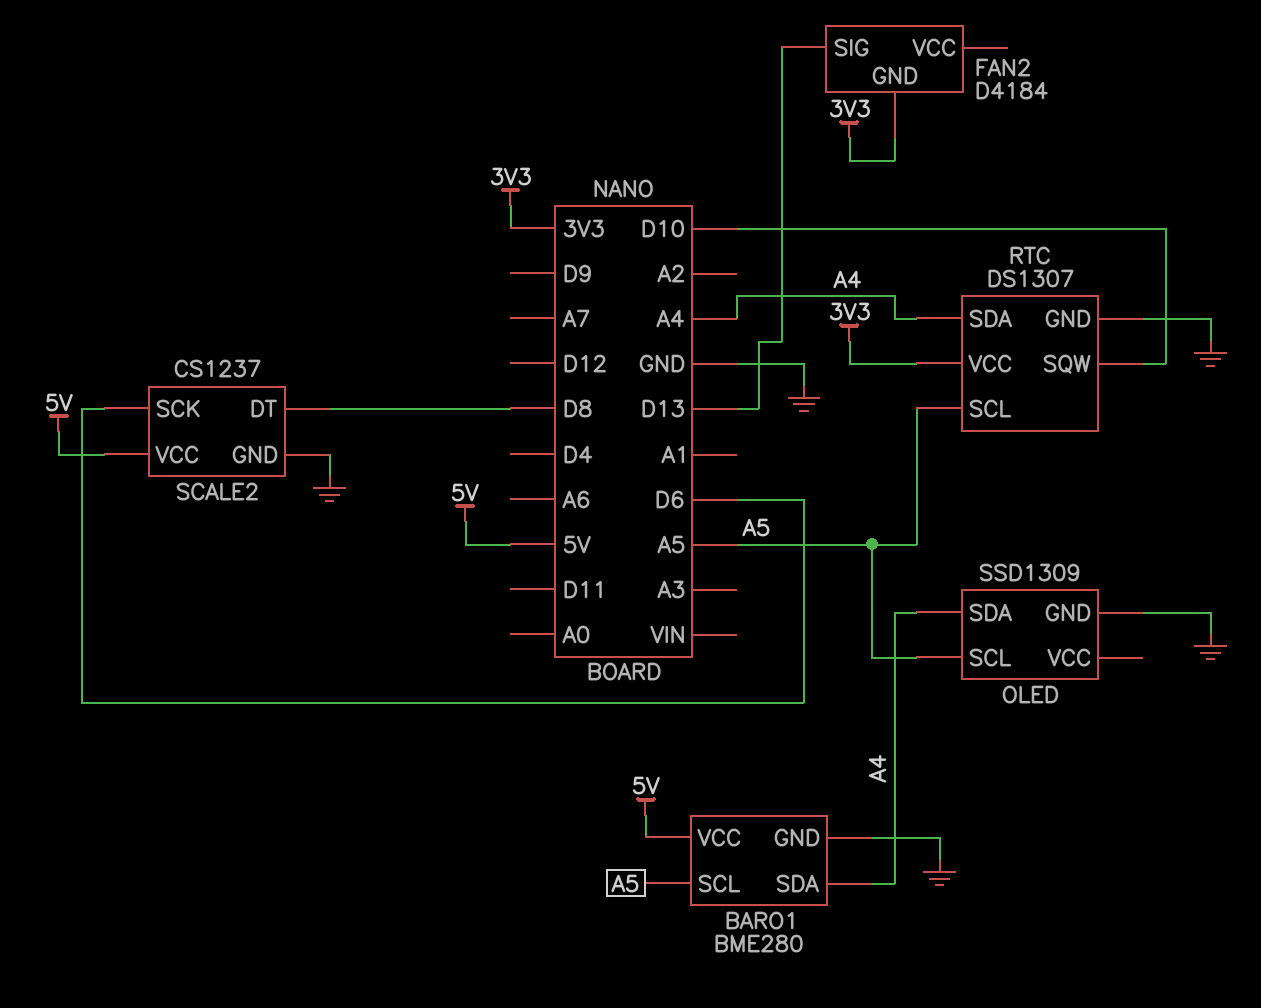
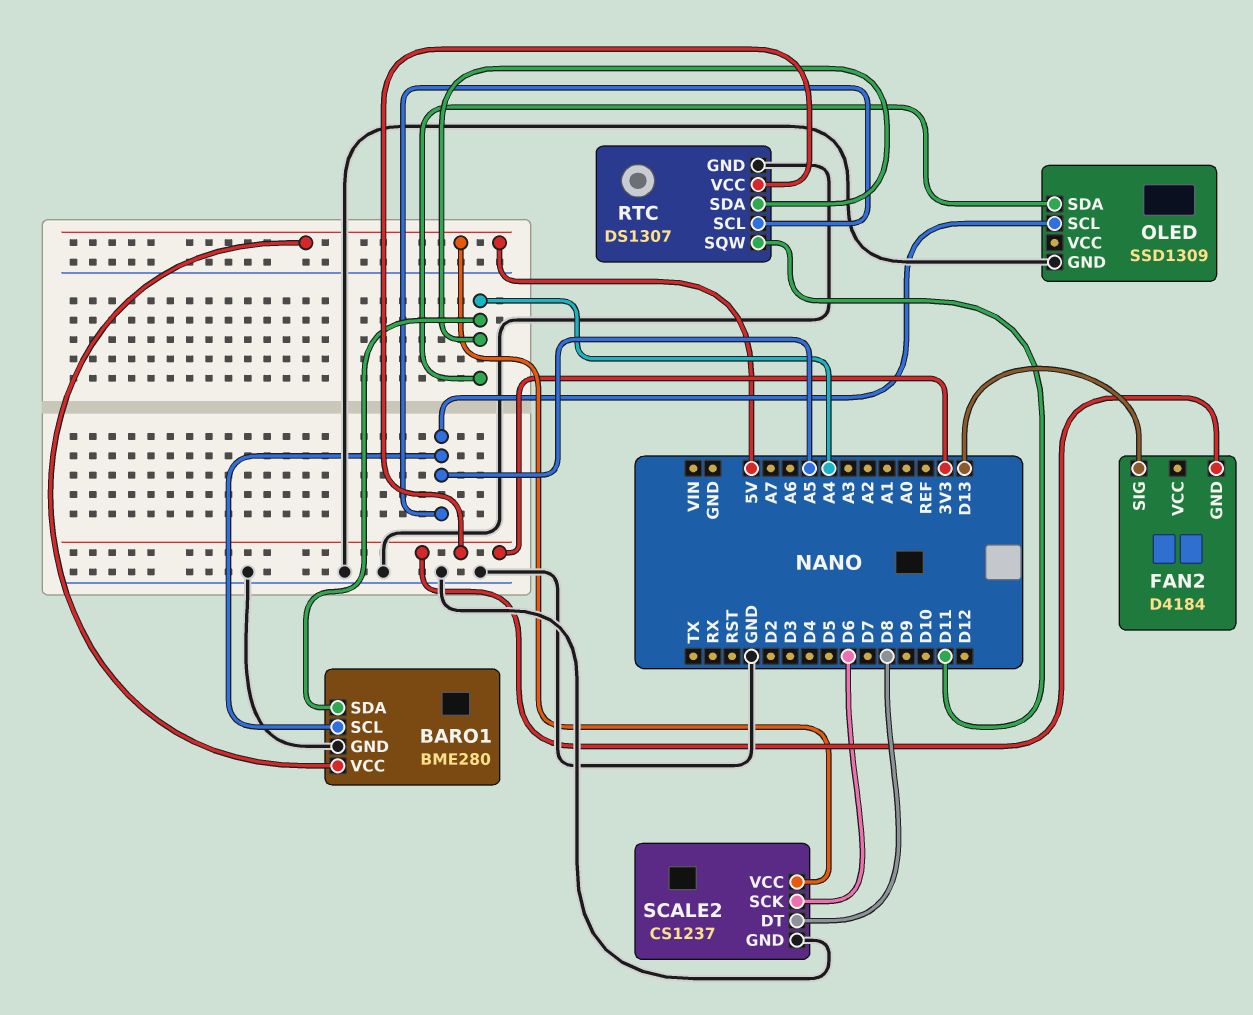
RTC pin SQW: D10 -> D11

